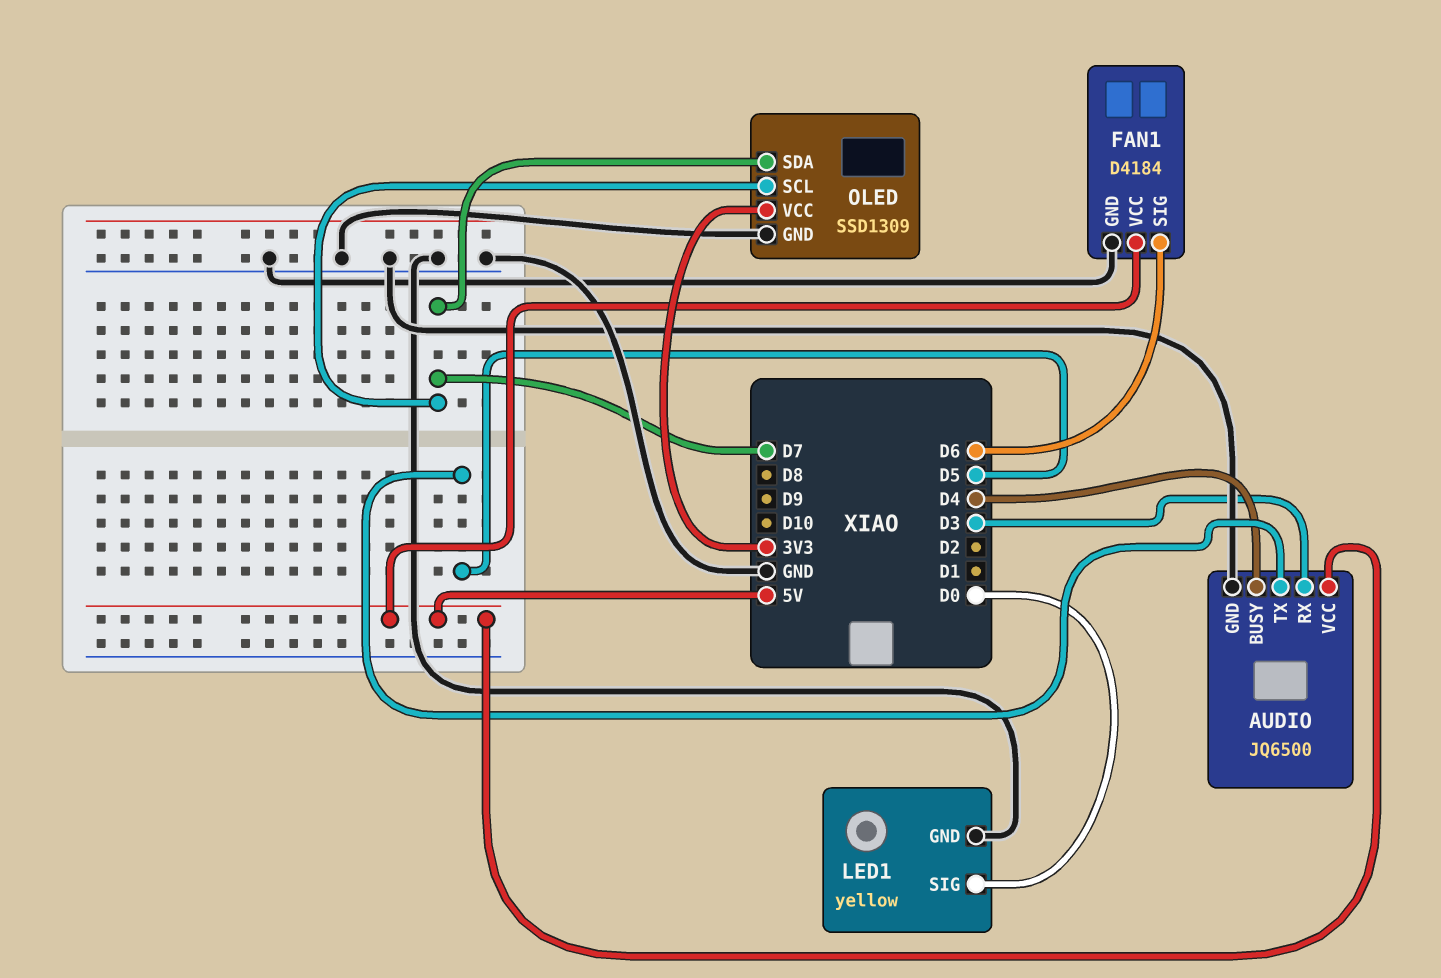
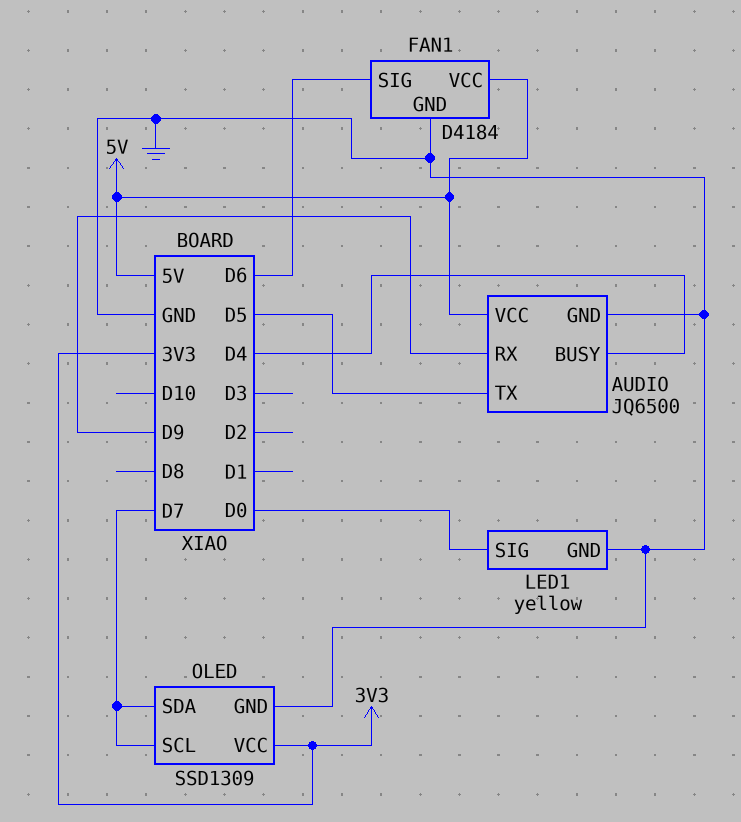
AUDIO pin RX: D3 -> D9

